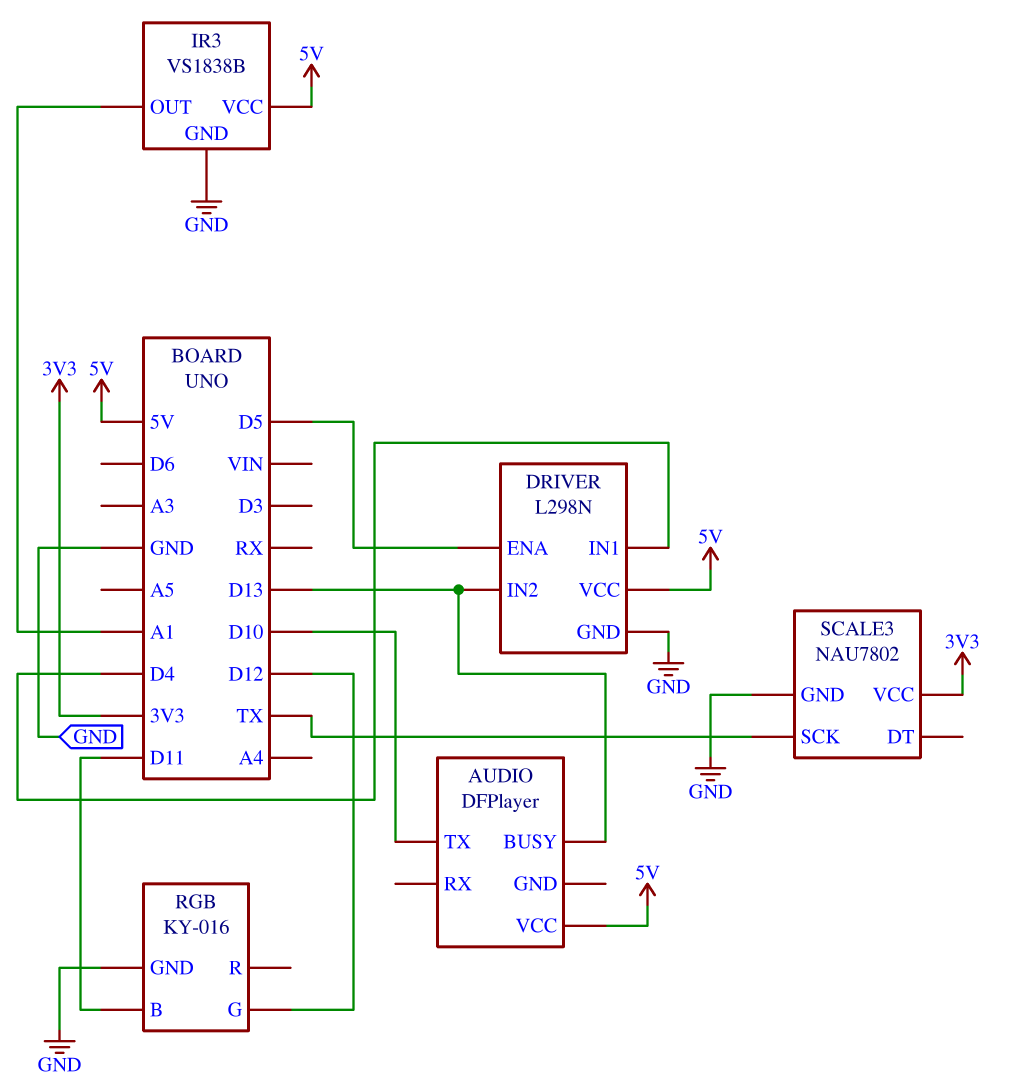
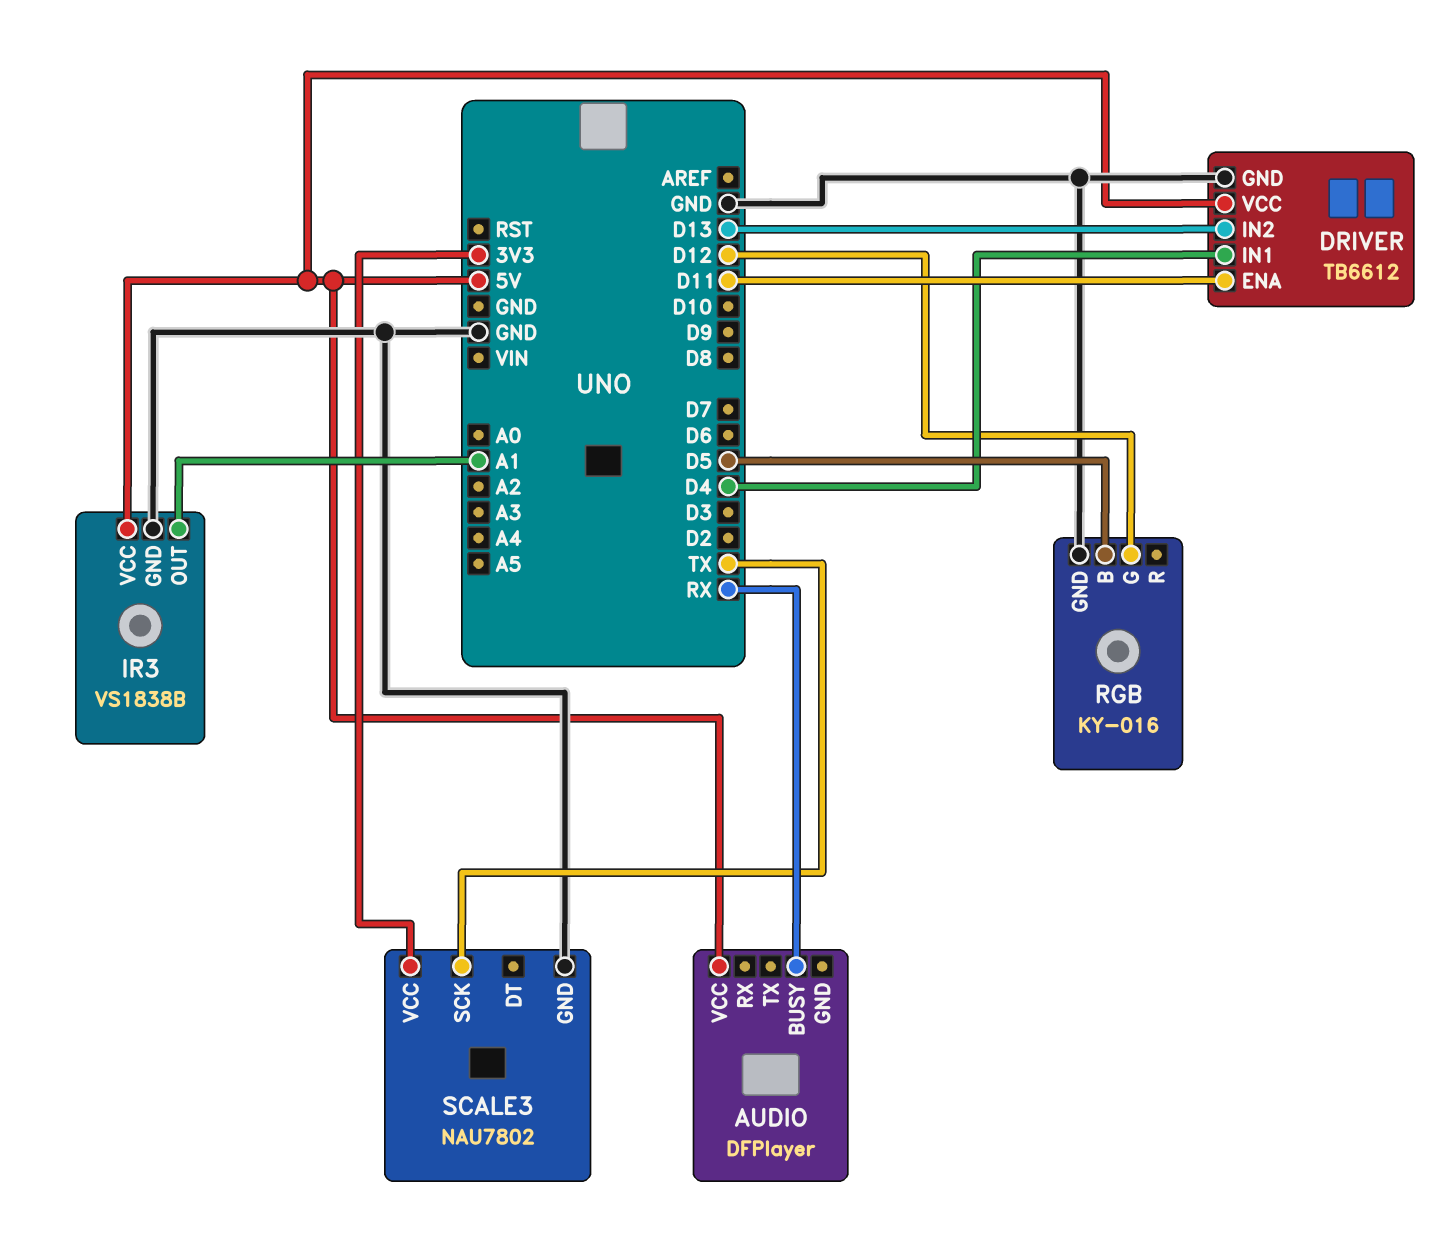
AUDIO pin BUSY: D13 -> RX
AUDIO pin TX: D10 -> none
DRIVER: L298N -> TB6612
DRIVER pin ENA: D5 -> D11
RGB pin B: D11 -> D5

